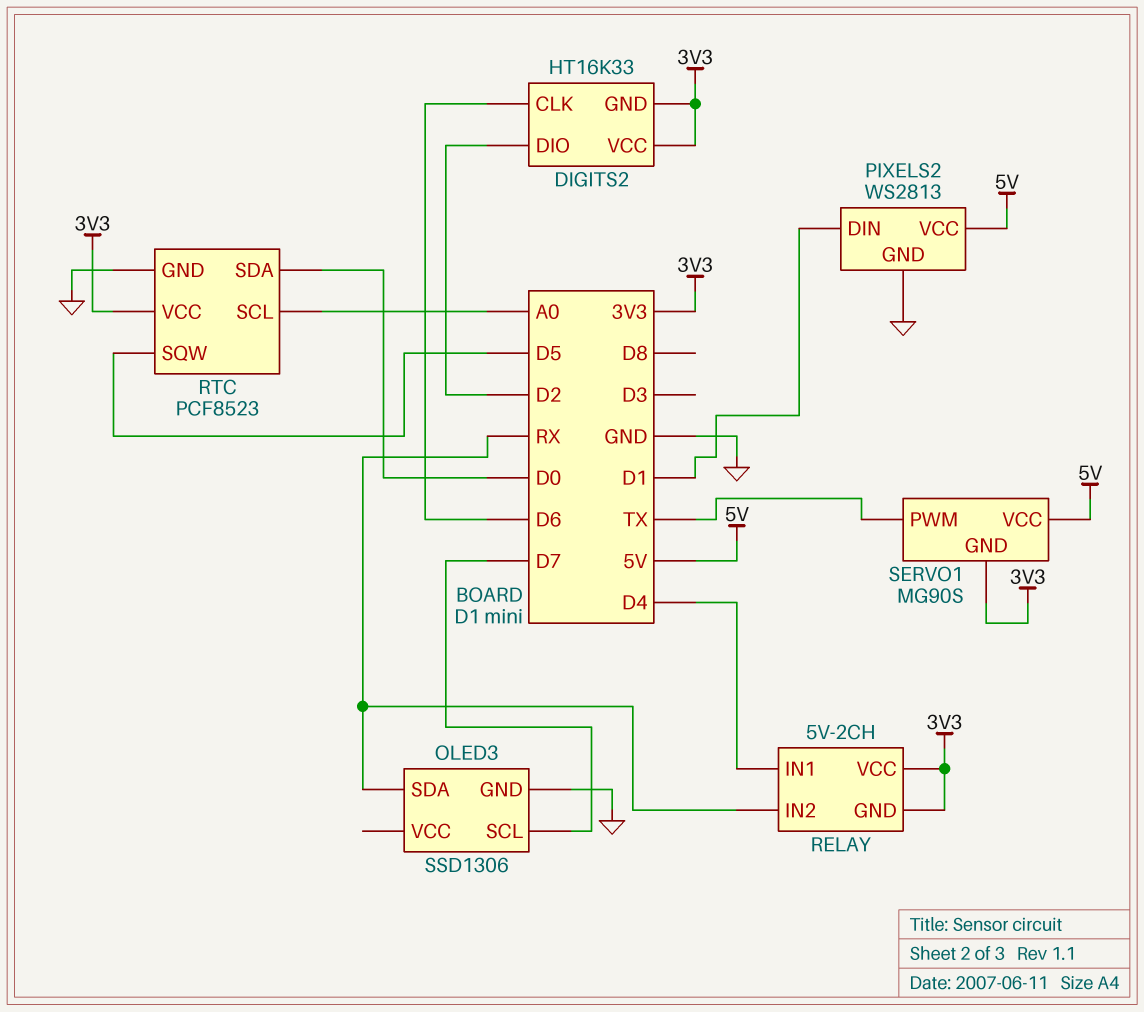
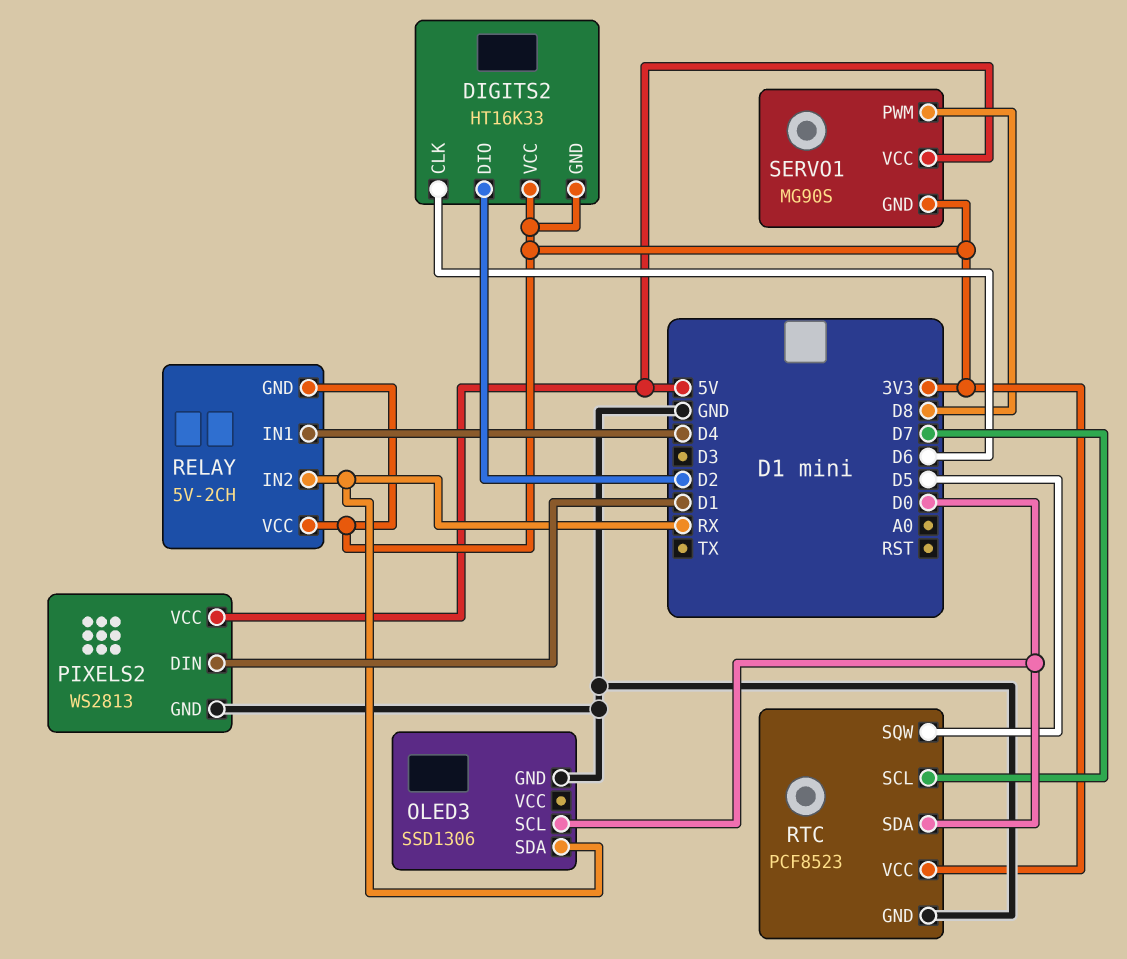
OLED3 pin SCL: D7 -> D0
RTC pin SCL: A0 -> D7
SERVO1 pin PWM: TX -> D8

